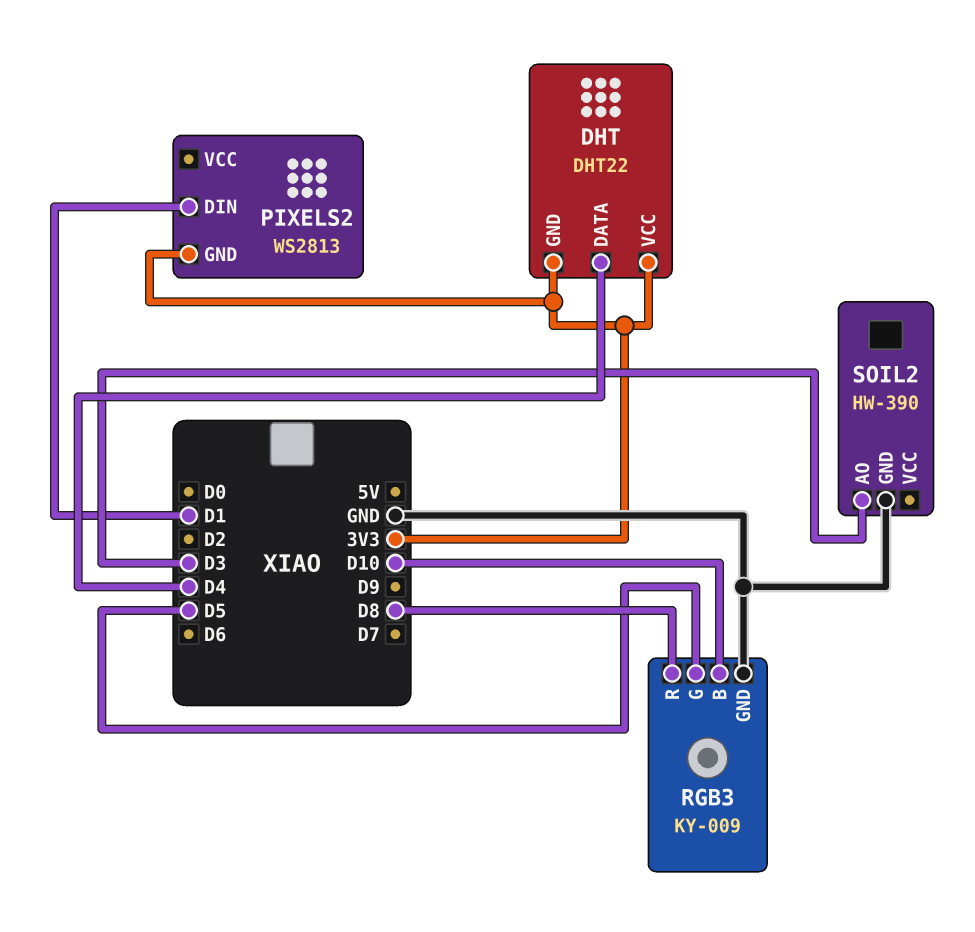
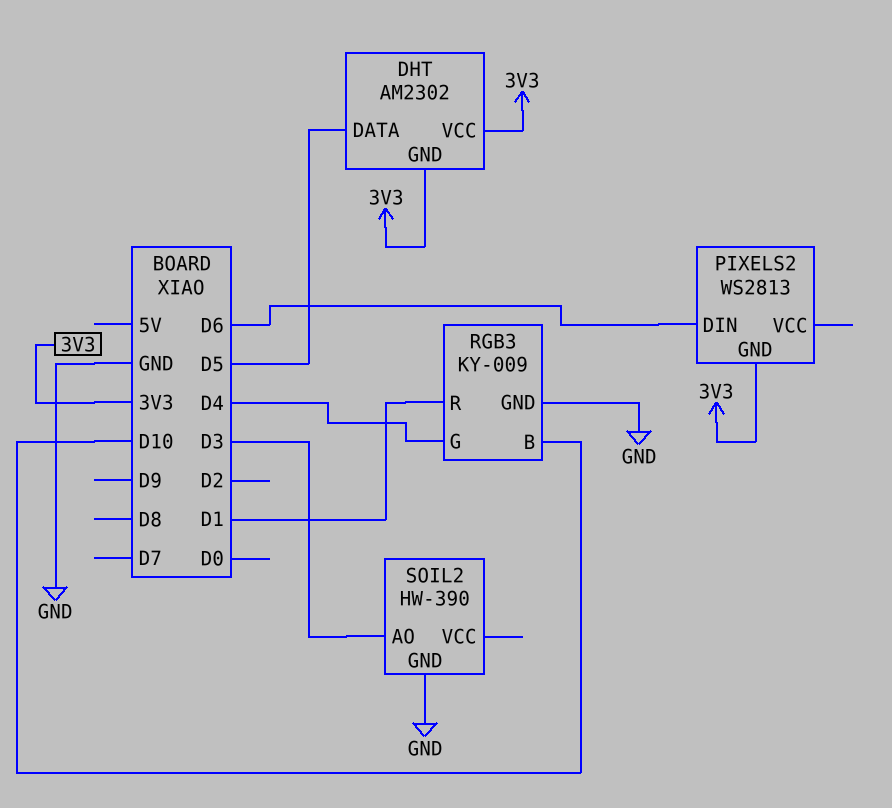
DHT: DHT22 -> AM2302
DHT pin DATA: D4 -> D5
PIXELS2 pin DIN: D1 -> D6
RGB3 pin G: D5 -> D4
RGB3 pin R: D8 -> D1

